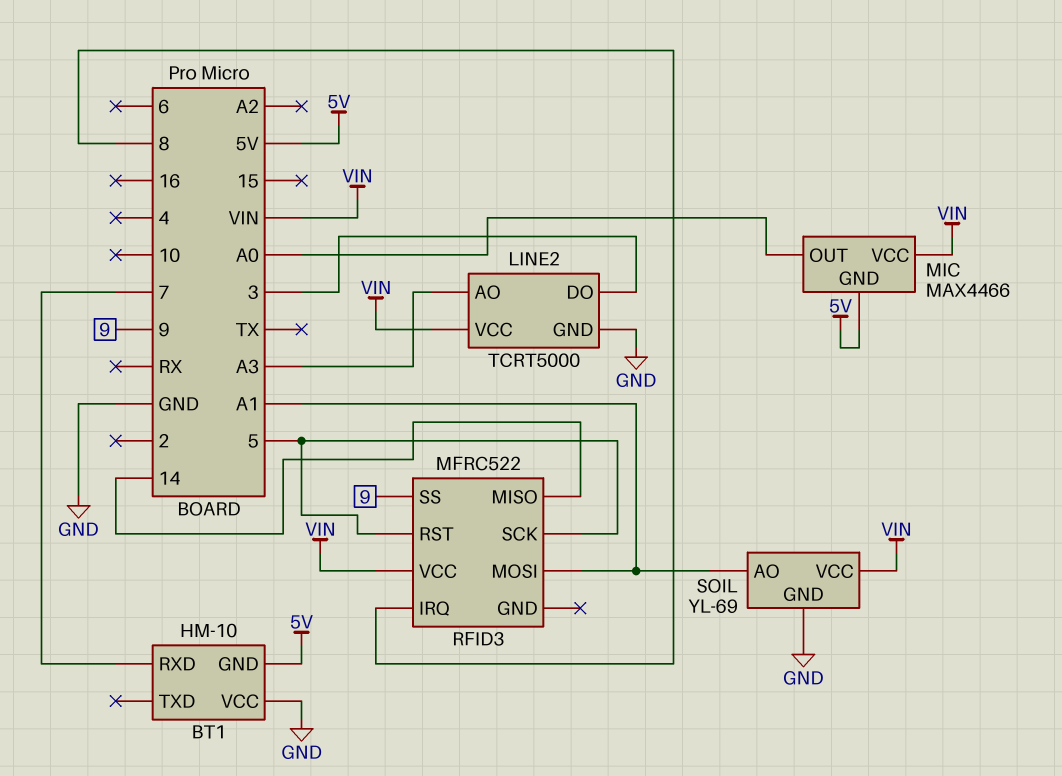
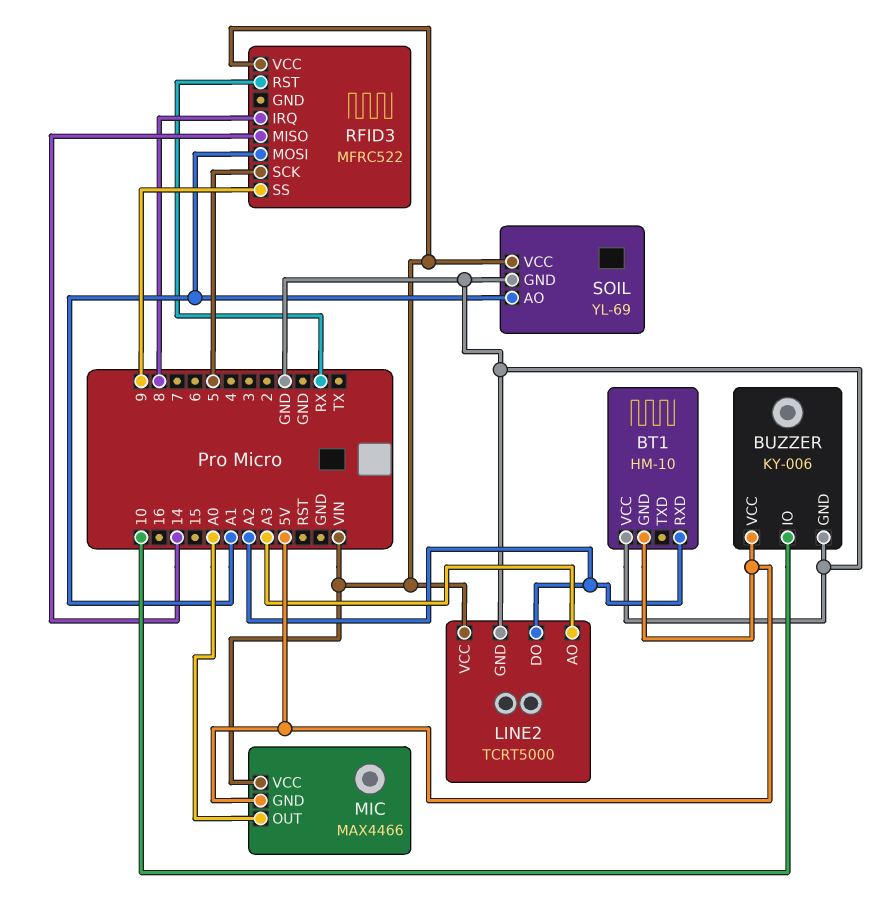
BT1 pin RXD: 7 -> A2
BUZZER: none -> KY-006
BUZZER pin GND: none -> GND
BUZZER pin IO: none -> 10
BUZZER pin VCC: none -> 5V
LINE2 pin DO: 3 -> A2
RFID3 pin RST: 5 -> RX

